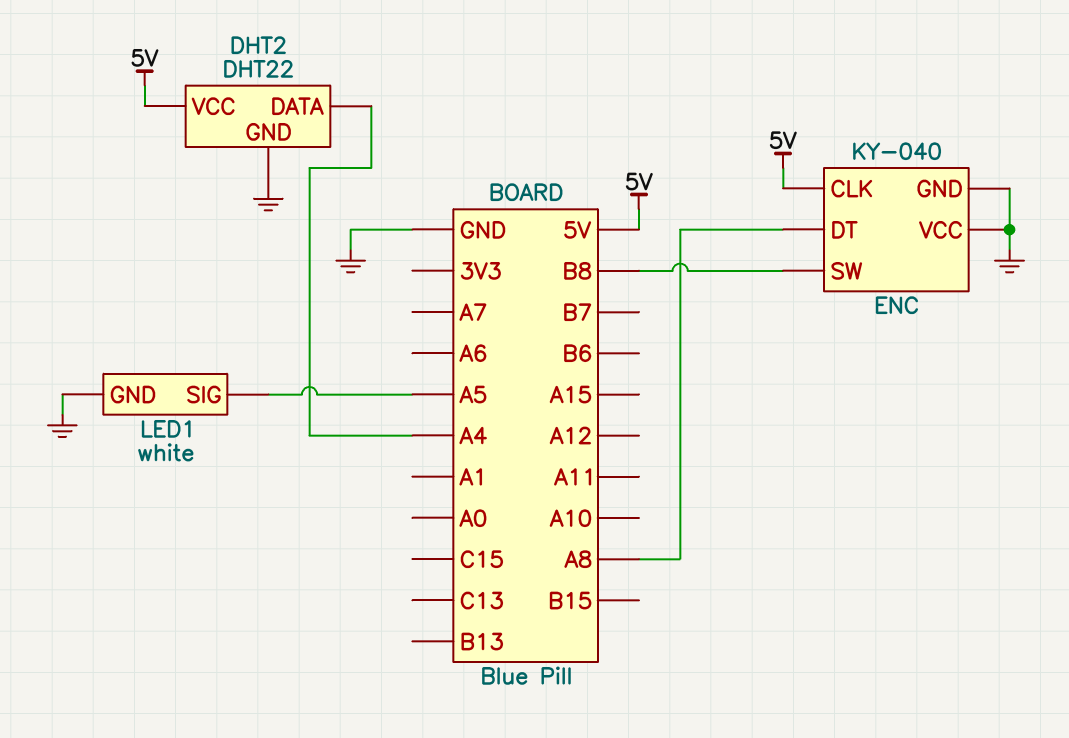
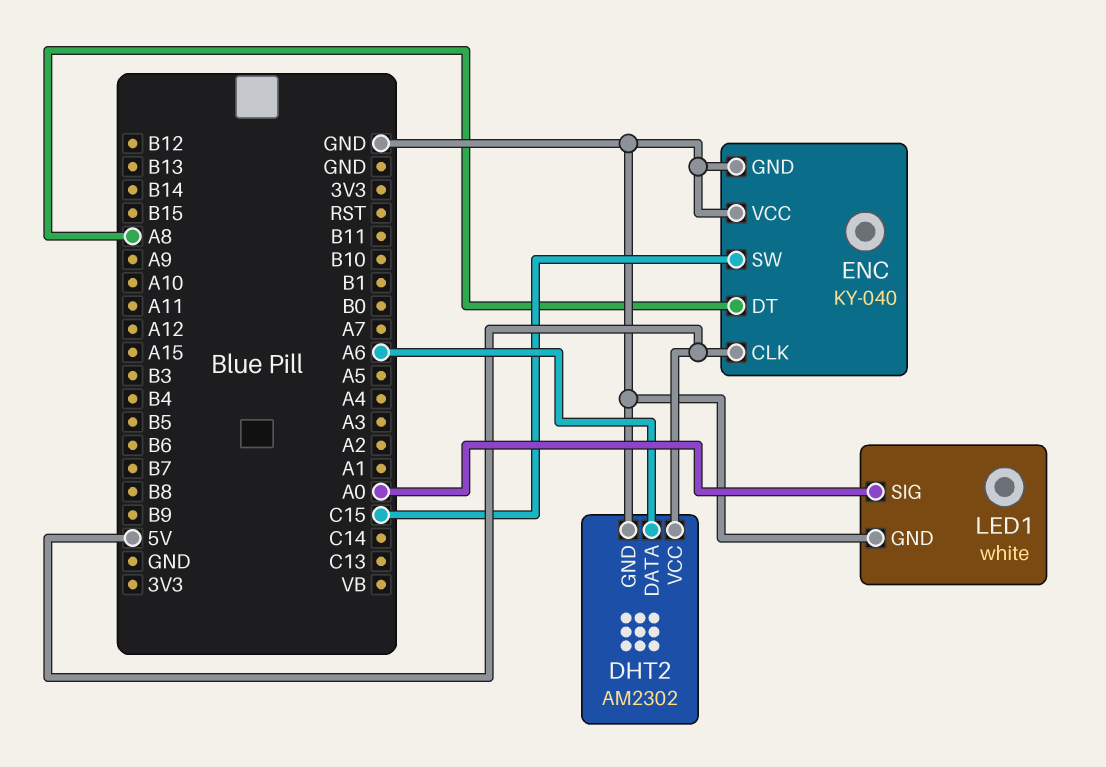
DHT2: DHT22 -> AM2302
DHT2 pin DATA: A4 -> A6
ENC pin SW: B8 -> C15
LED1 pin SIG: A5 -> A0

